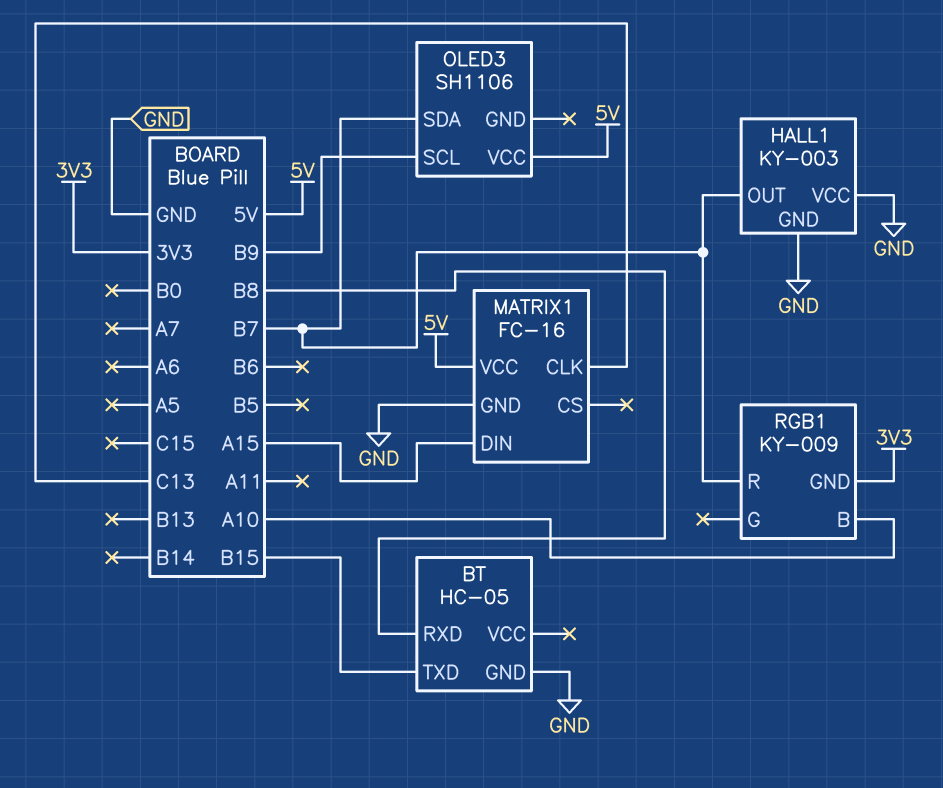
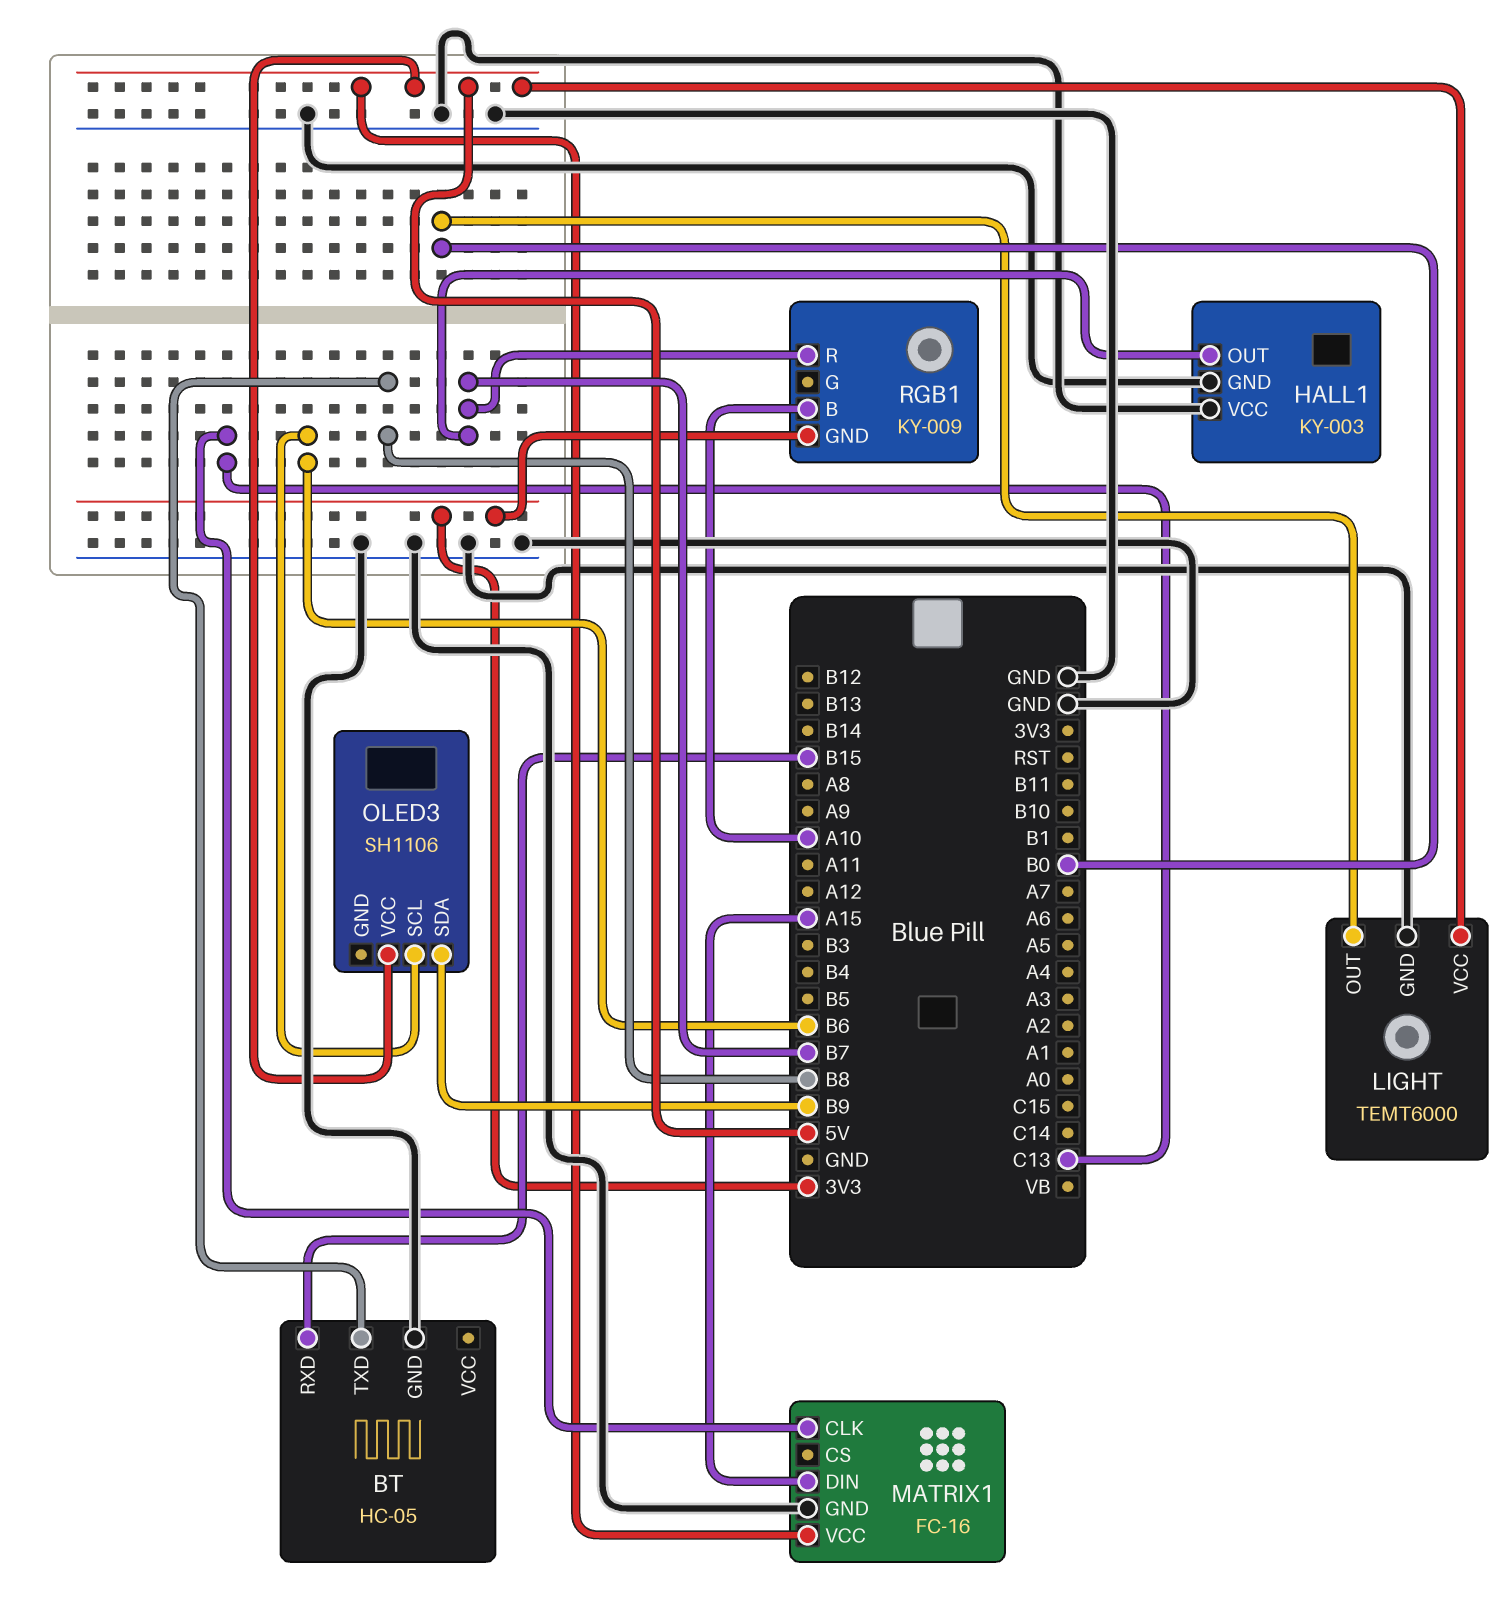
BT pin RXD: B8 -> B15
BT pin TXD: B15 -> B8
LIGHT: none -> TEMT6000
LIGHT pin GND: none -> GND
LIGHT pin OUT: none -> B0
LIGHT pin VCC: none -> 5V
OLED3 pin SCL: B9 -> B6
OLED3 pin SDA: B7 -> B9

